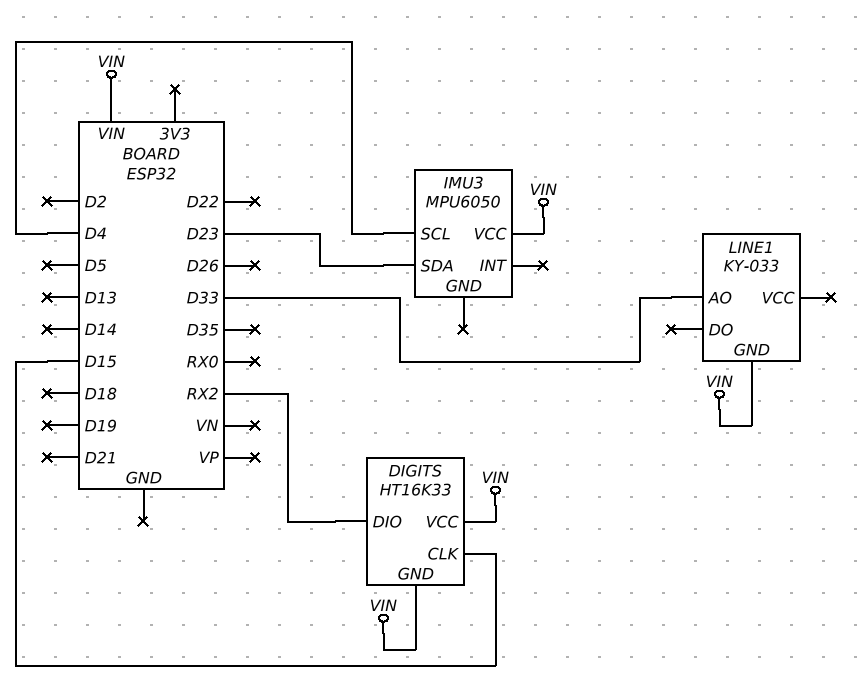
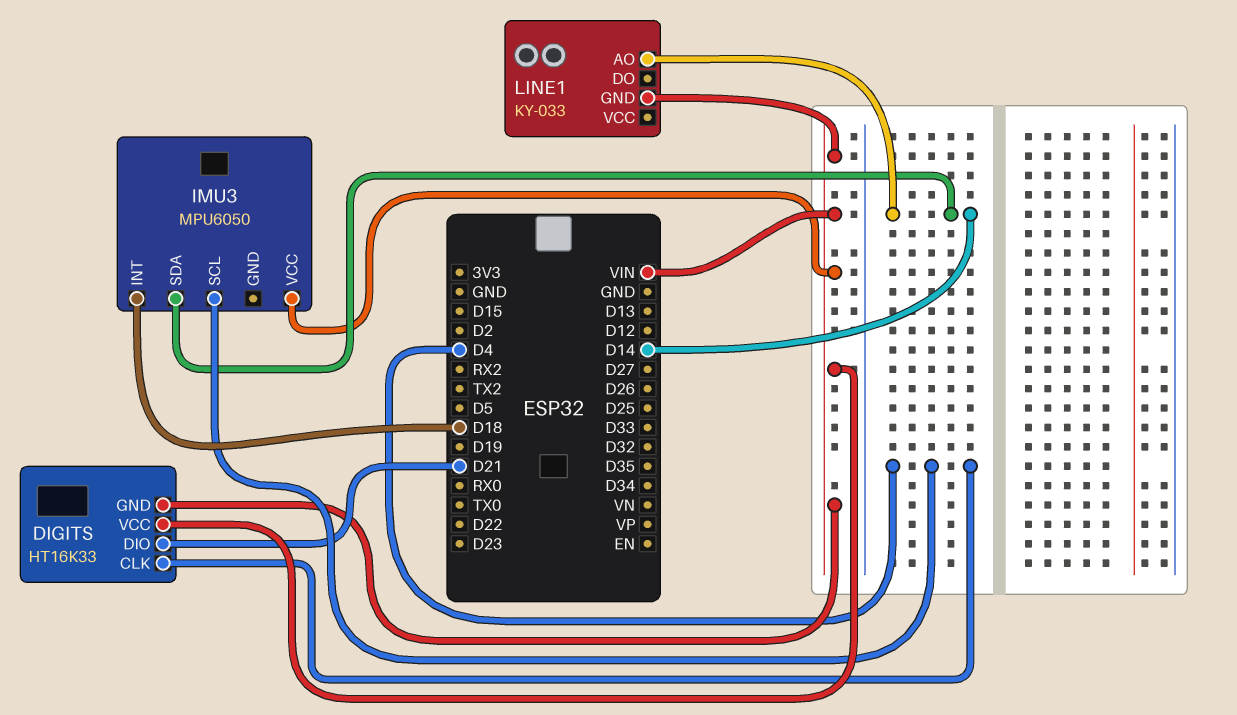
DIGITS pin CLK: D15 -> D4
DIGITS pin DIO: RX2 -> D21
IMU3 pin INT: none -> D18
IMU3 pin SDA: D23 -> D14
LINE1 pin AO: D33 -> D14

